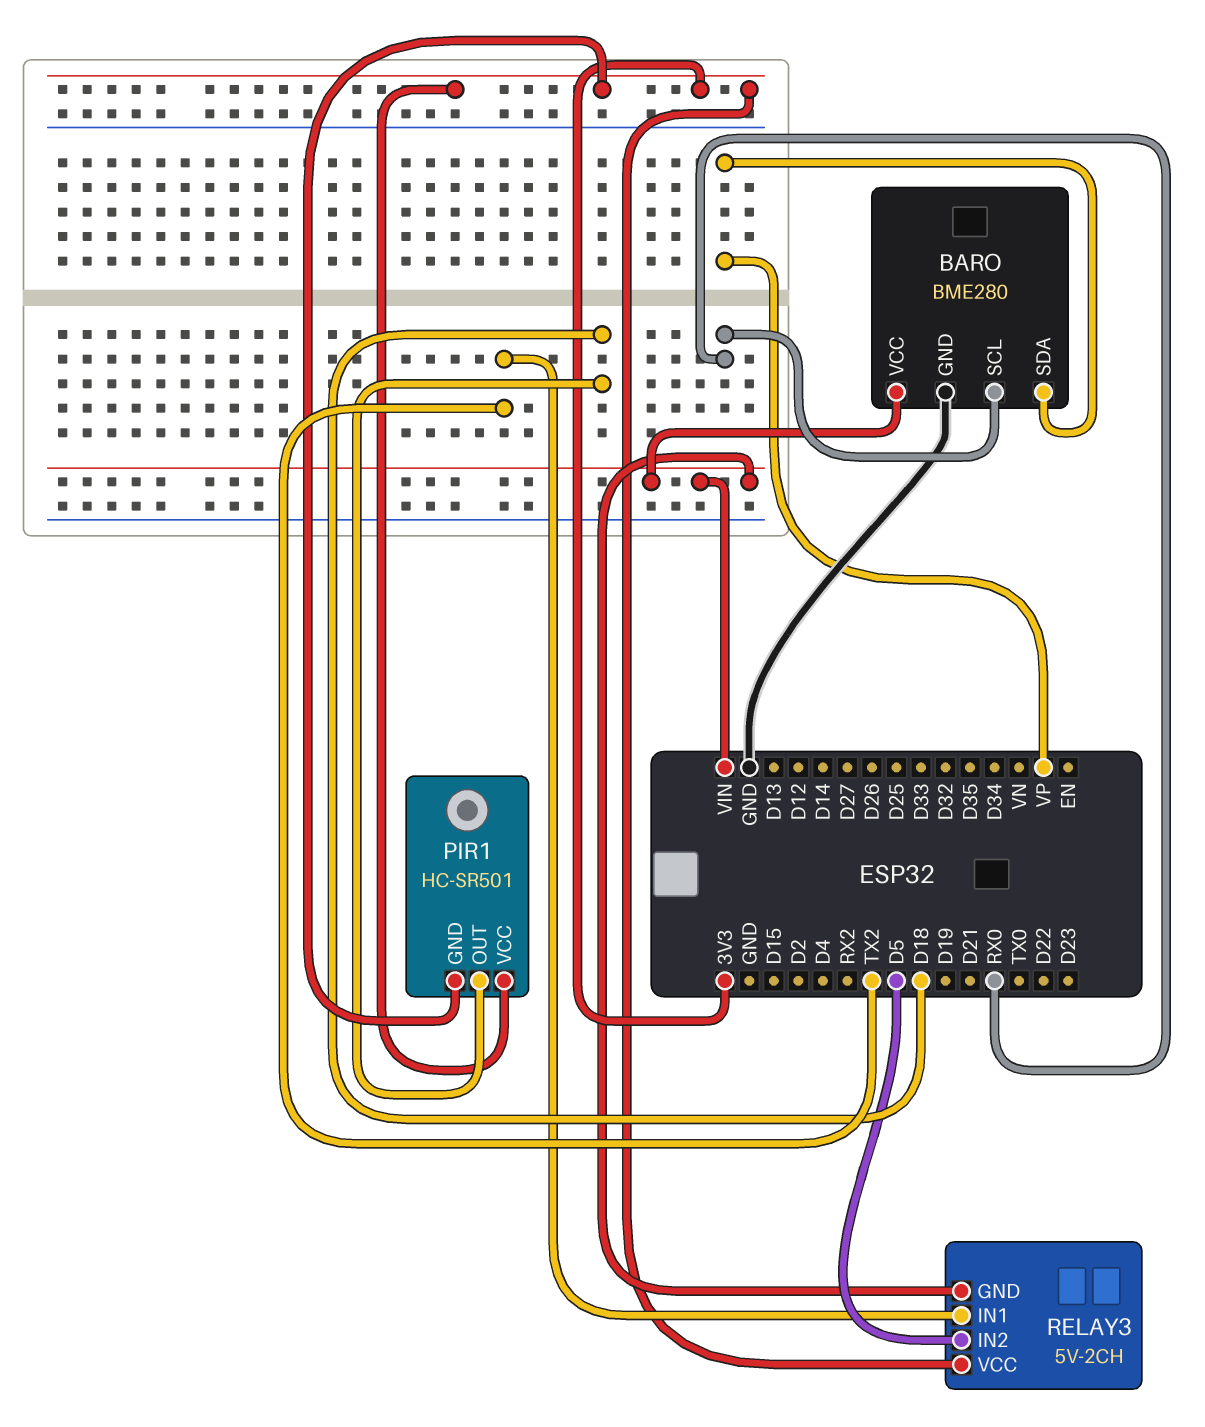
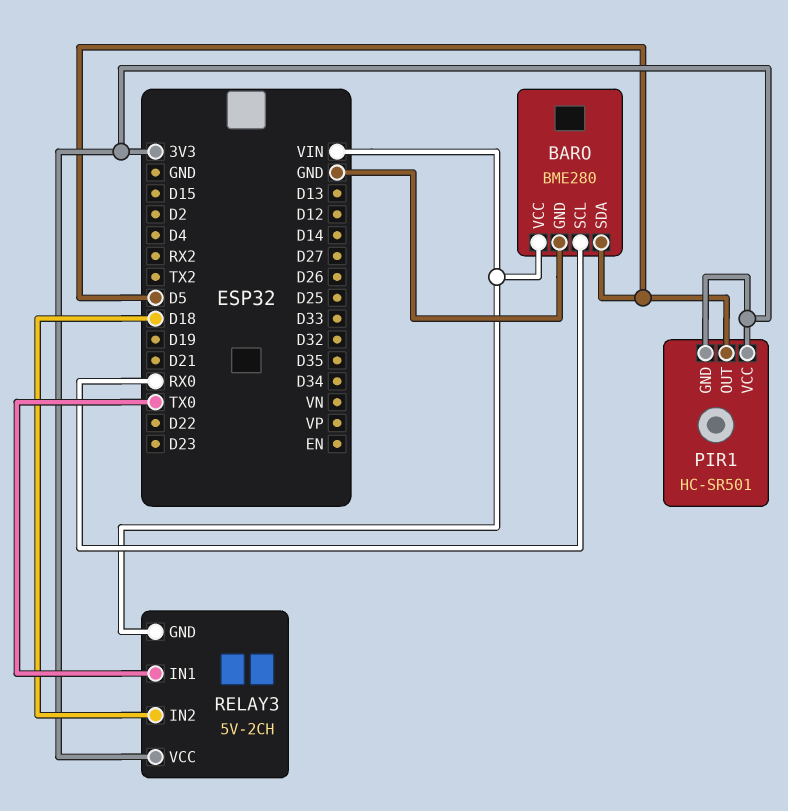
BARO pin SDA: VP -> D5
PIR1 pin OUT: D18 -> D5
RELAY3 pin IN1: TX2 -> TX0
RELAY3 pin IN2: D5 -> D18

